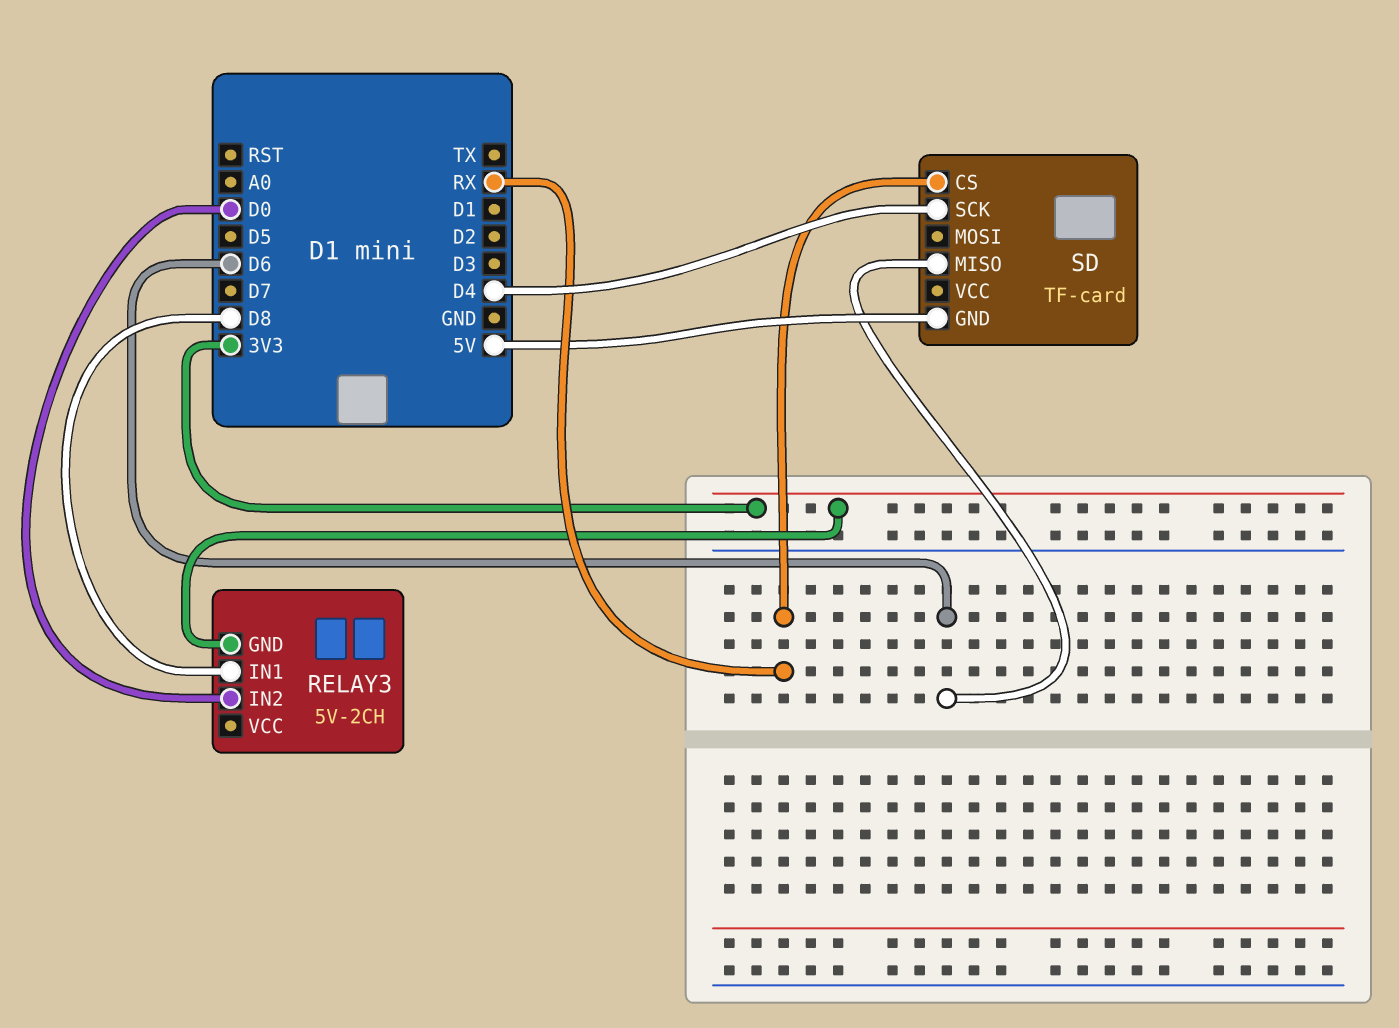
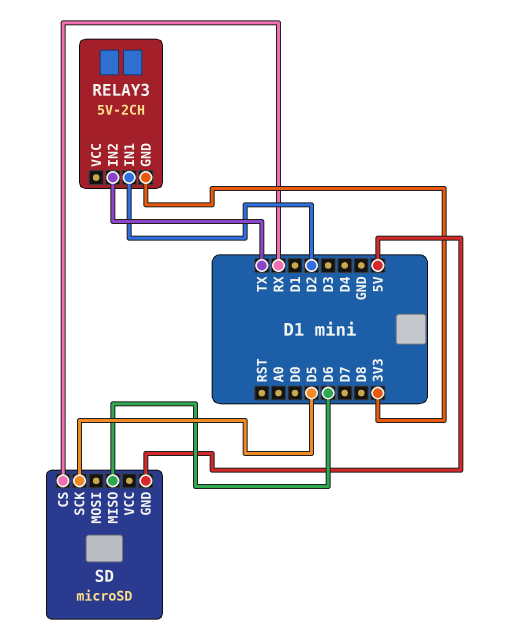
RELAY3 pin IN1: D8 -> D2
RELAY3 pin IN2: D0 -> TX
SD: TF-card -> microSD
SD pin SCK: D4 -> D5

